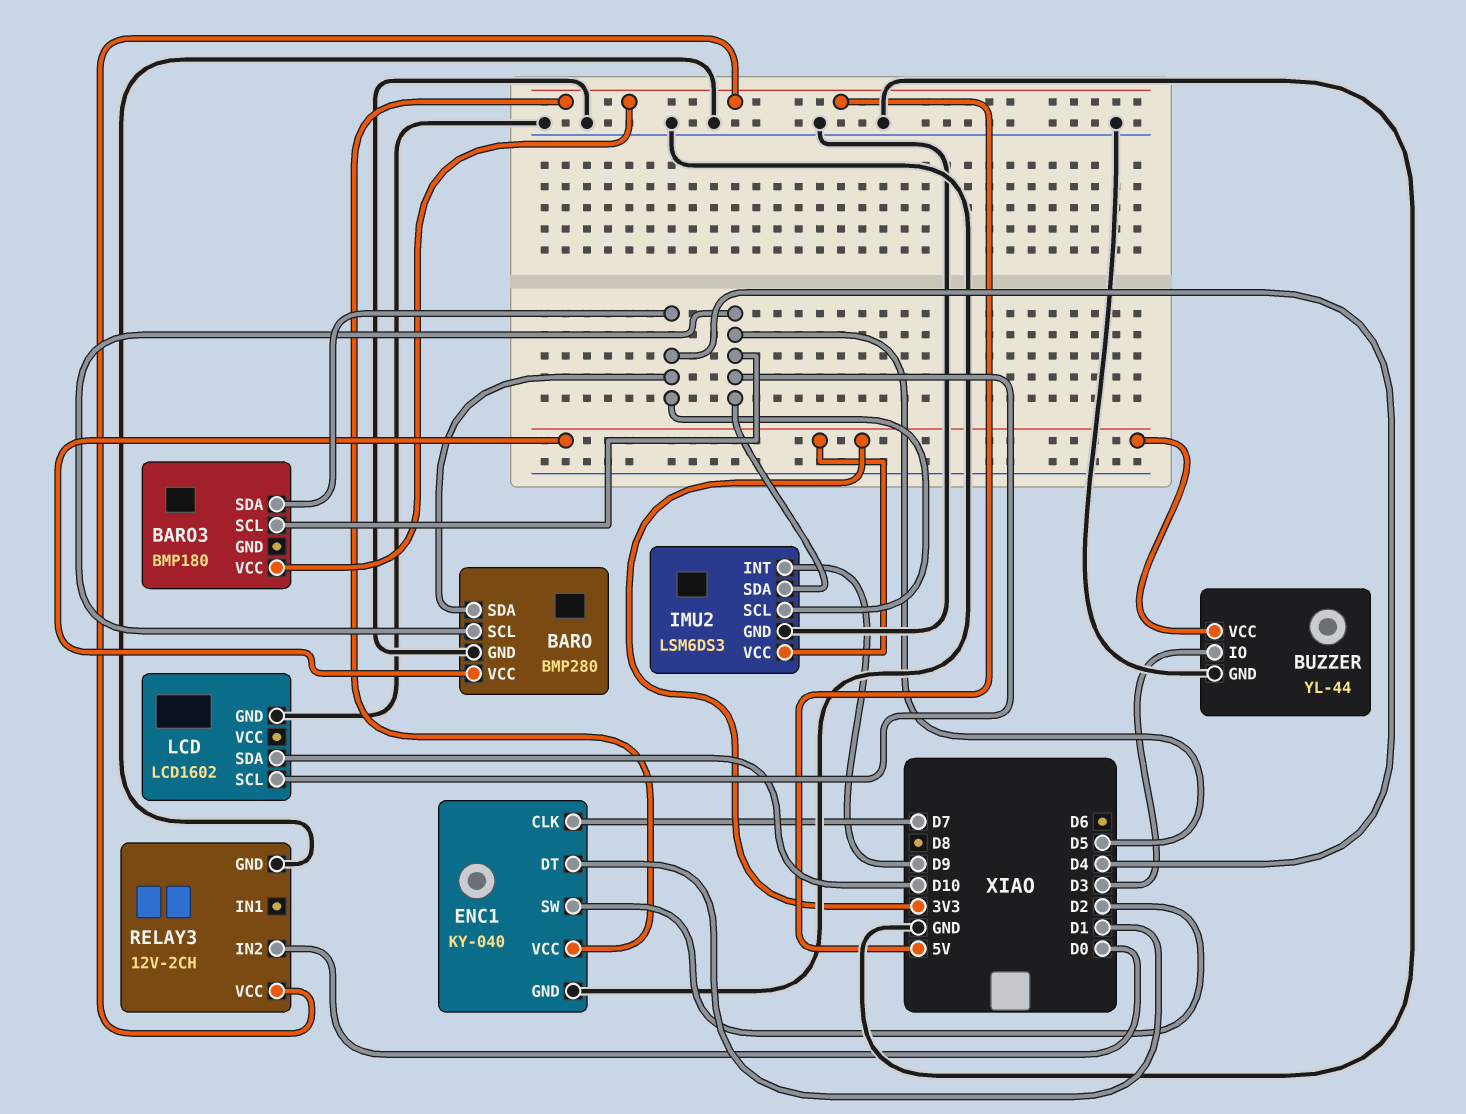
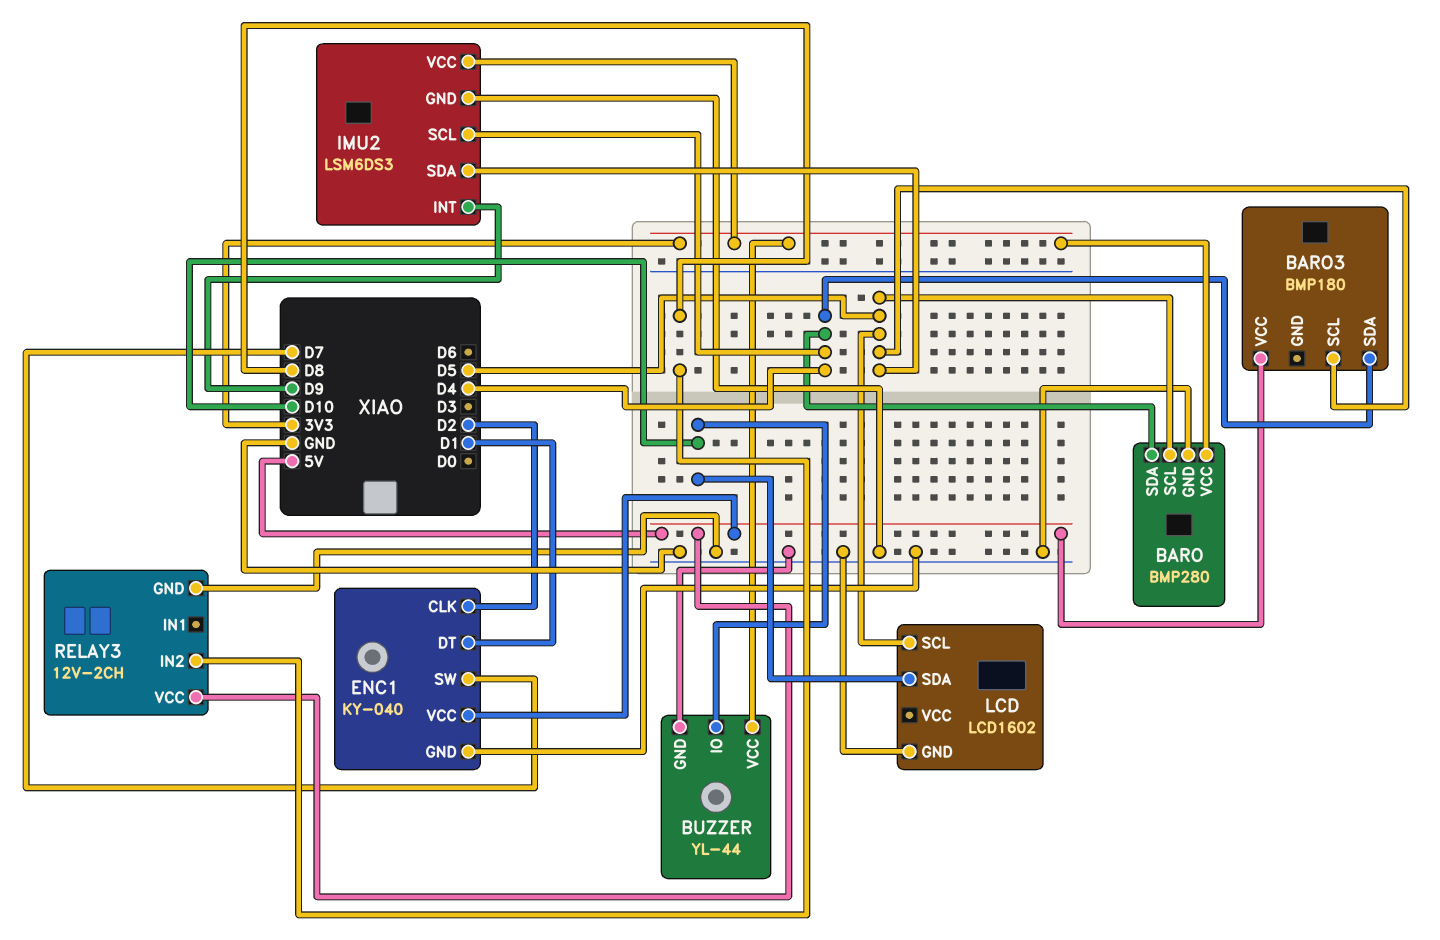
BUZZER pin IO: D3 -> D10
ENC1 pin CLK: D7 -> D2
ENC1 pin SW: D2 -> D7
RELAY3 pin IN2: D0 -> D8

